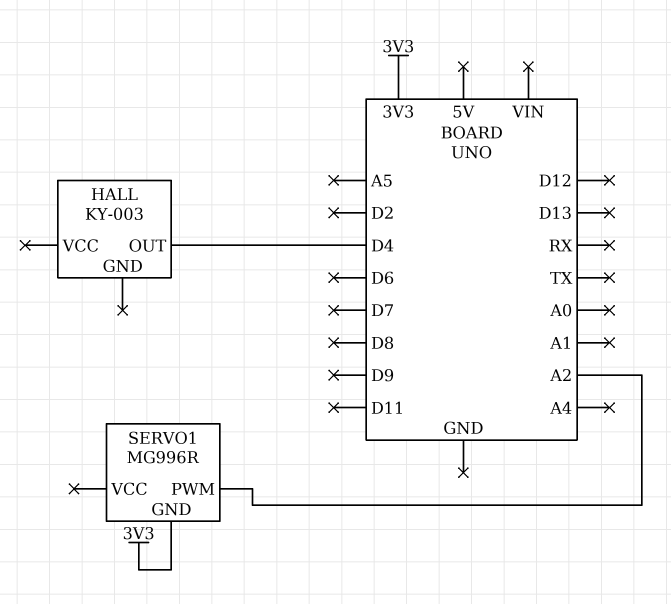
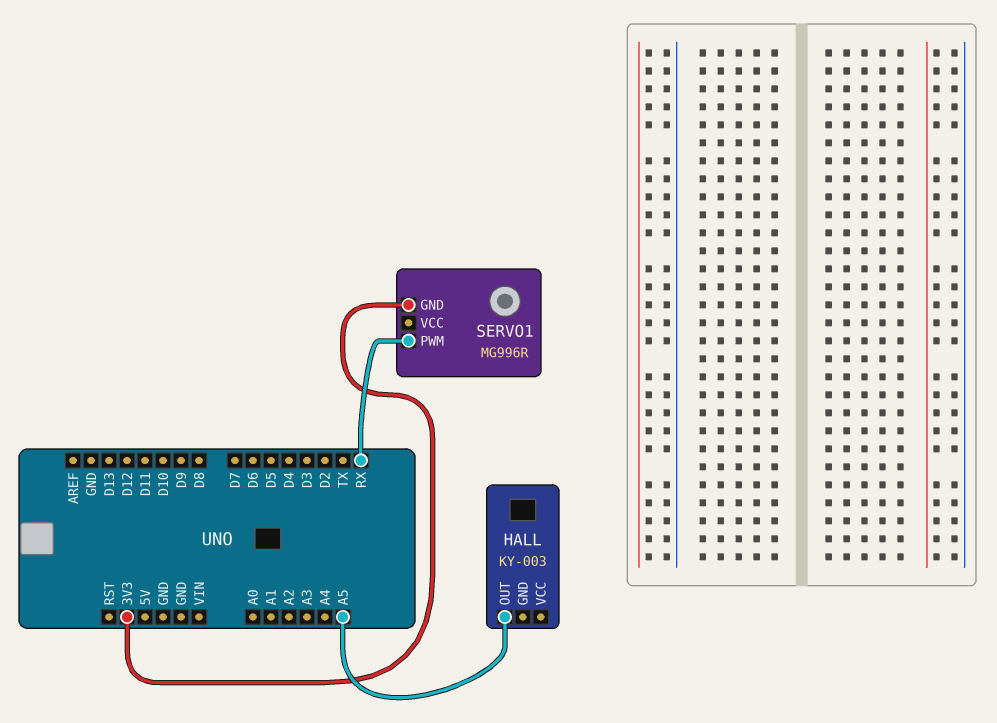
HALL pin OUT: D4 -> A5
SERVO1 pin PWM: A2 -> RX

